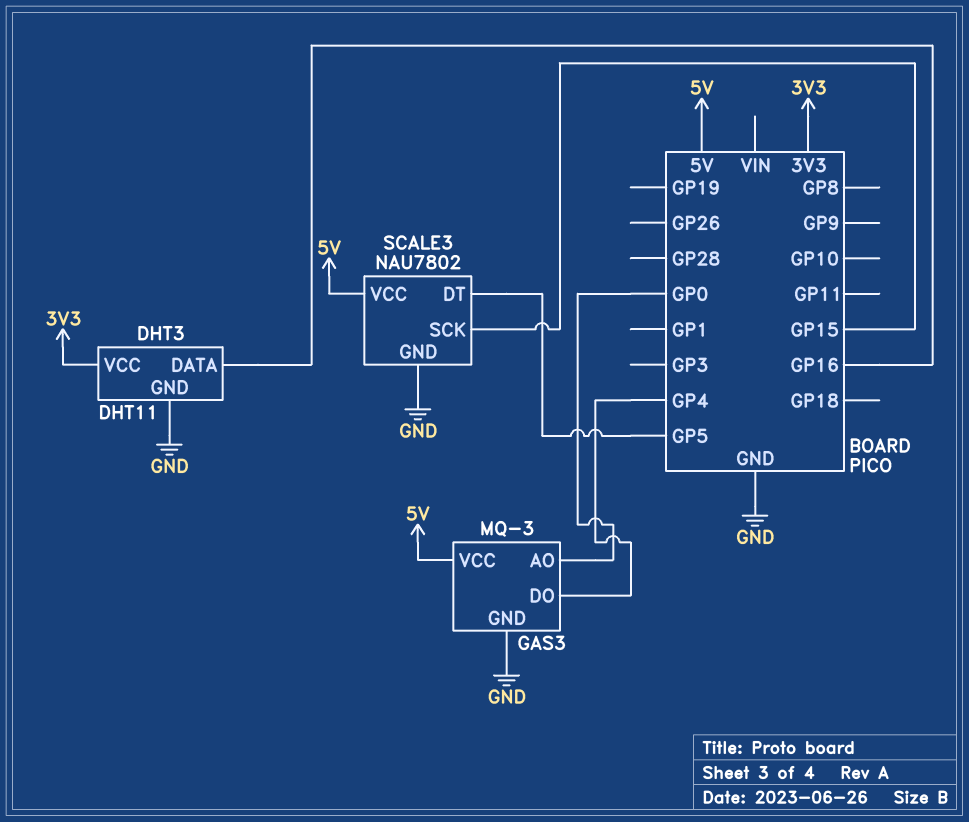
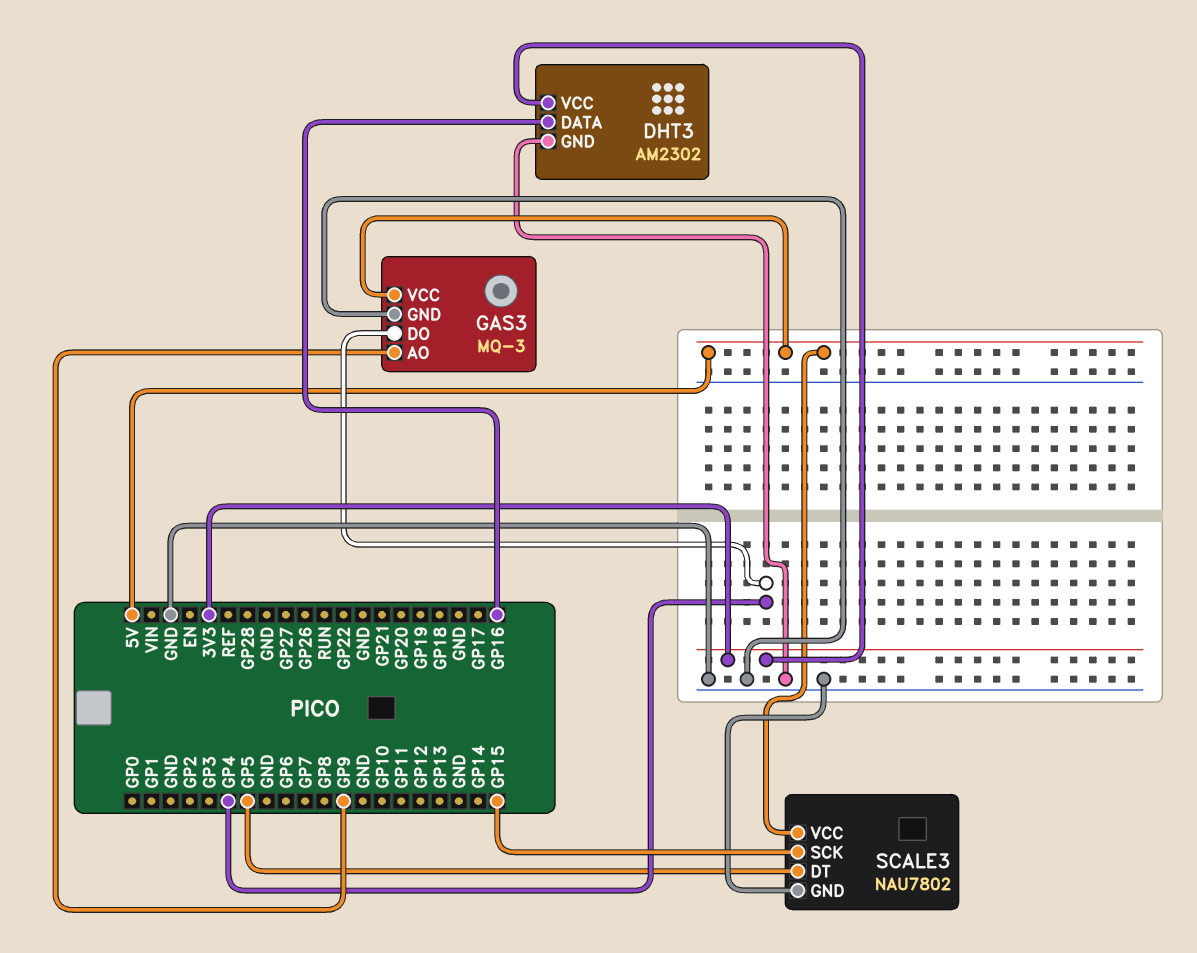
DHT3: DHT11 -> AM2302
GAS3 pin AO: GP0 -> GP9

